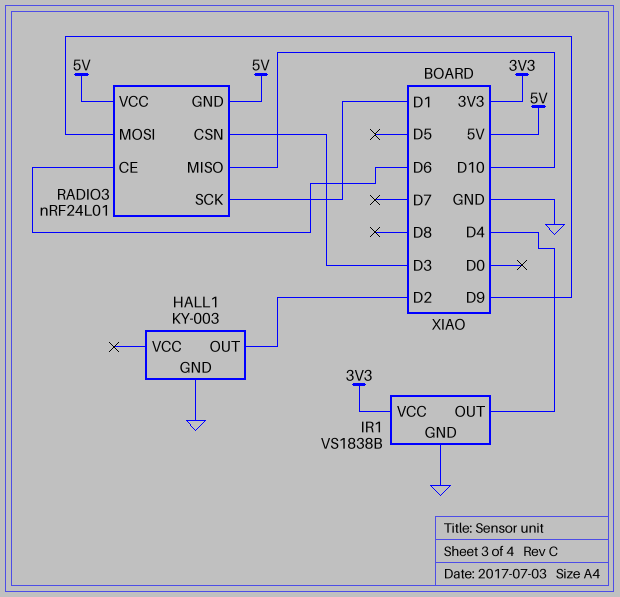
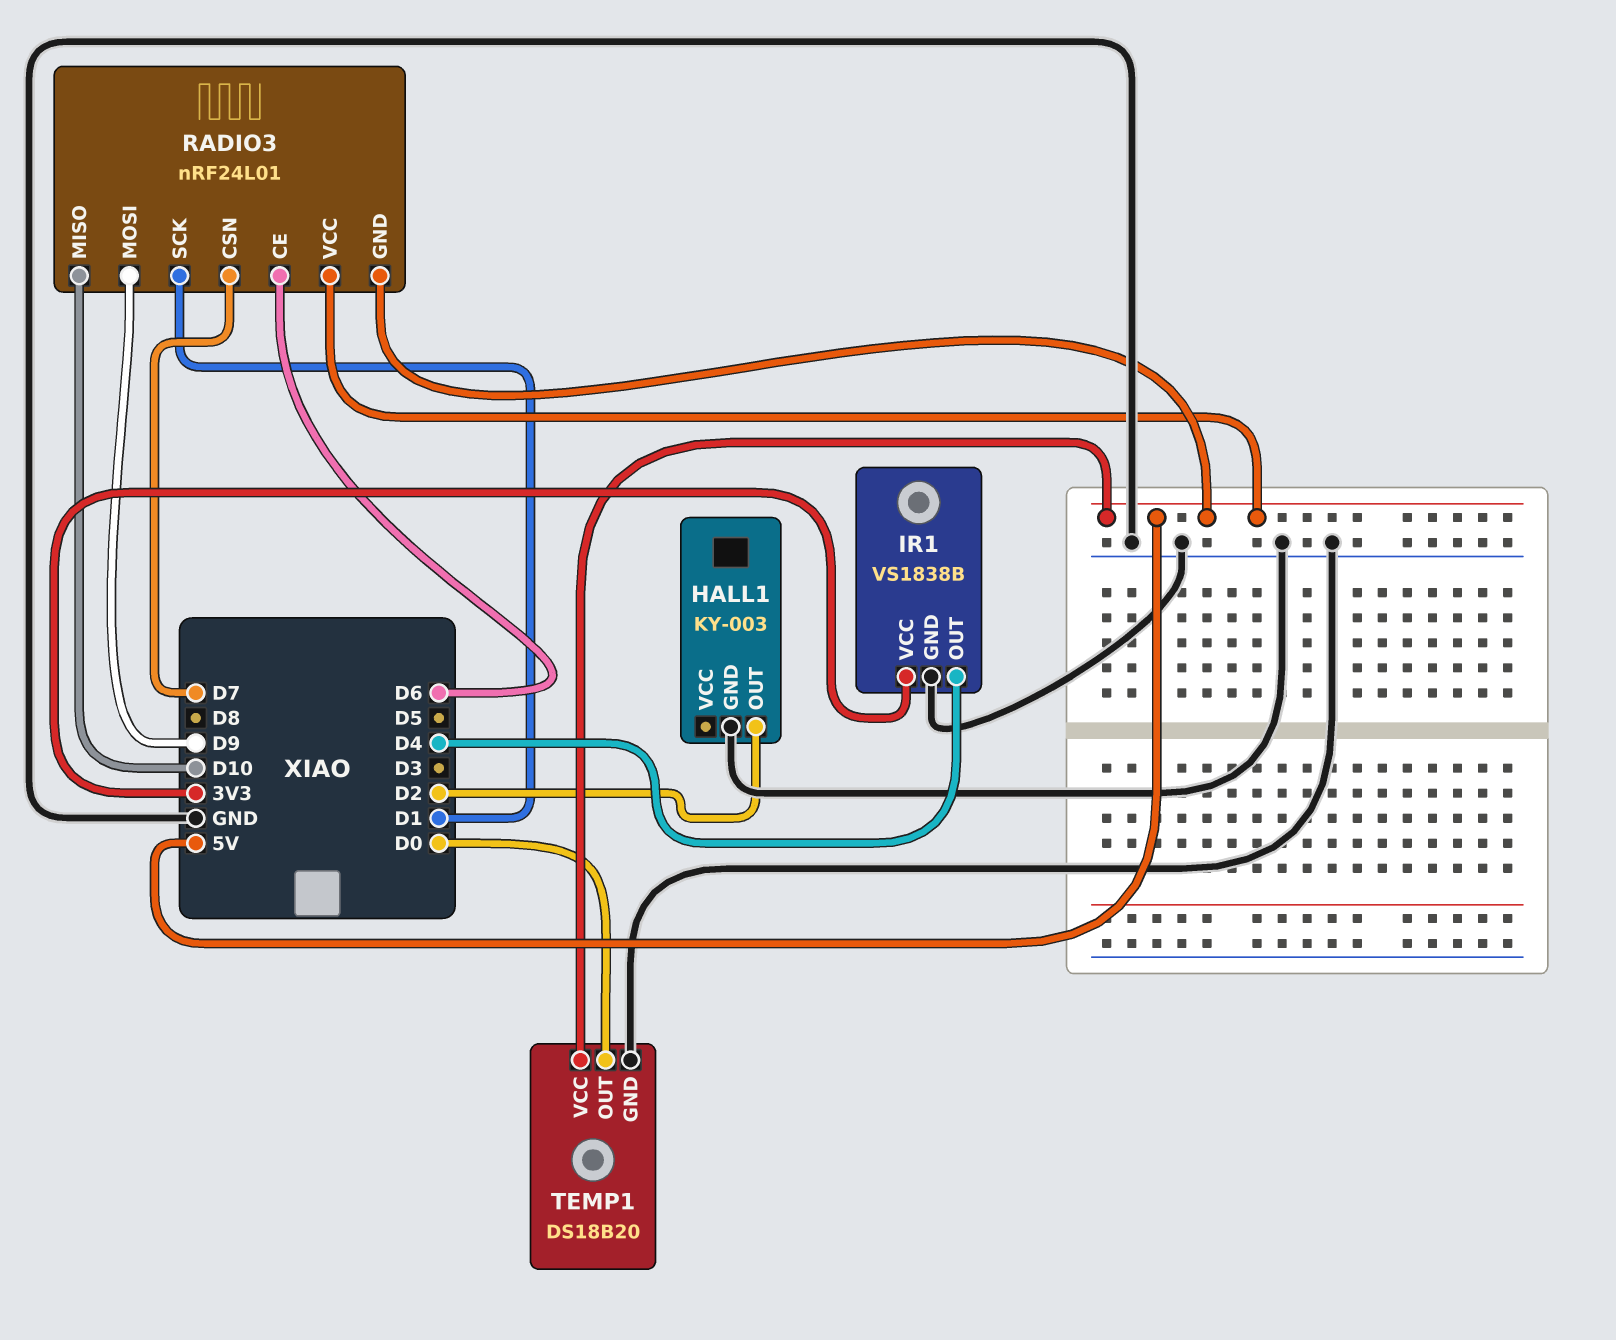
RADIO3 pin CSN: D3 -> D7
TEMP1: none -> DS18B20
TEMP1 pin GND: none -> GND
TEMP1 pin OUT: none -> D0
TEMP1 pin VCC: none -> 5V

